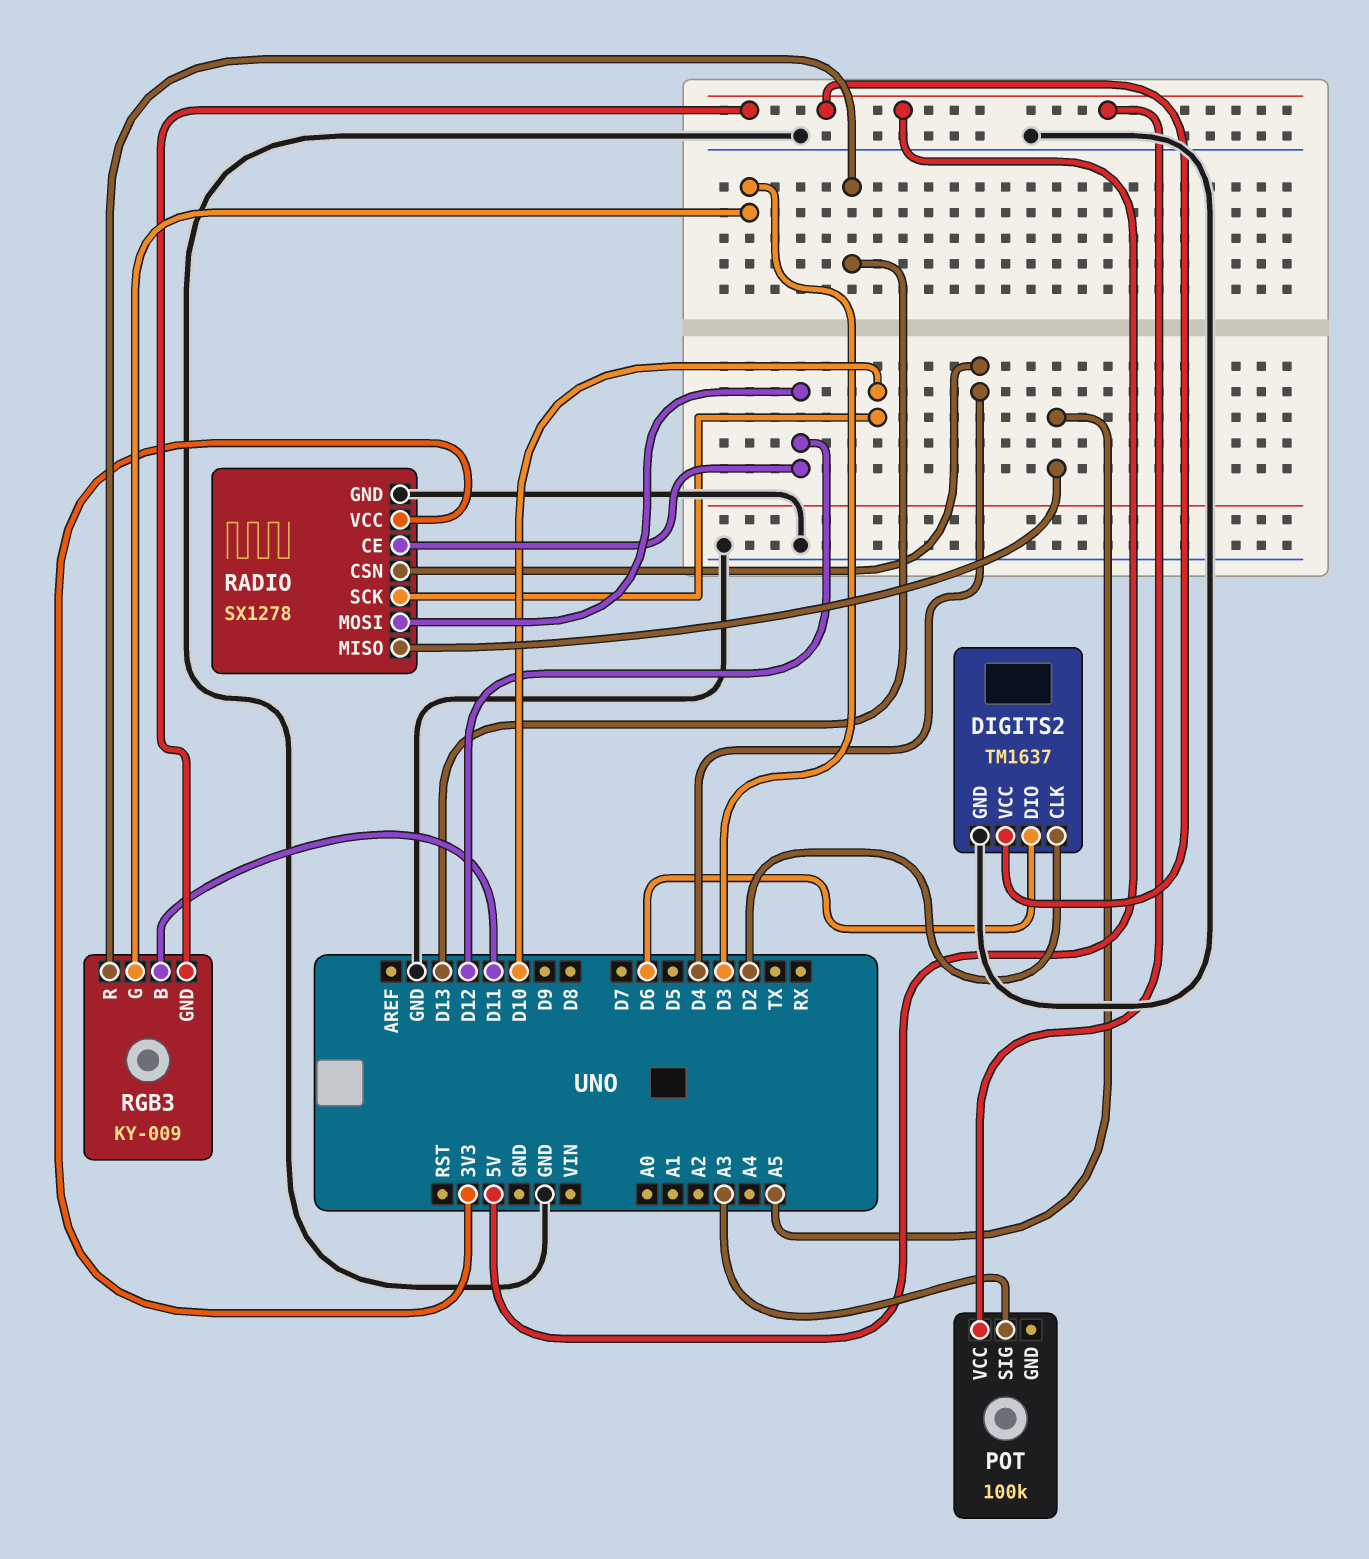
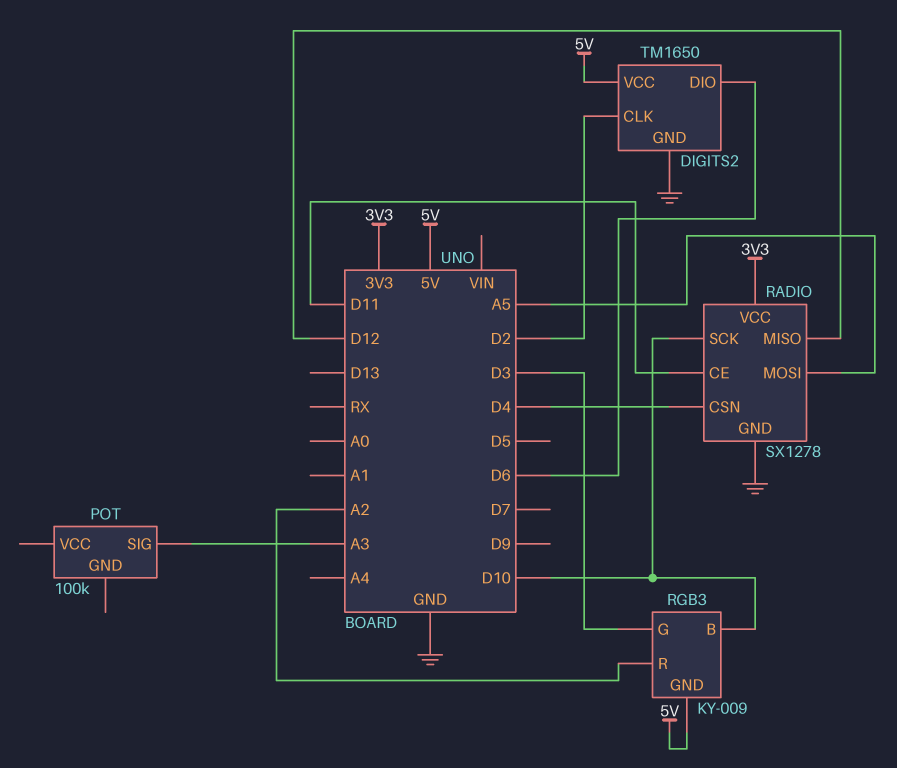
DIGITS2: TM1637 -> TM1650
POT pin VCC: 5V -> none
RADIO pin CE: D12 -> D11
RADIO pin MISO: A5 -> D12
RADIO pin MOSI: D12 -> A5
RGB3 pin B: D11 -> D10
RGB3 pin R: D13 -> A2

